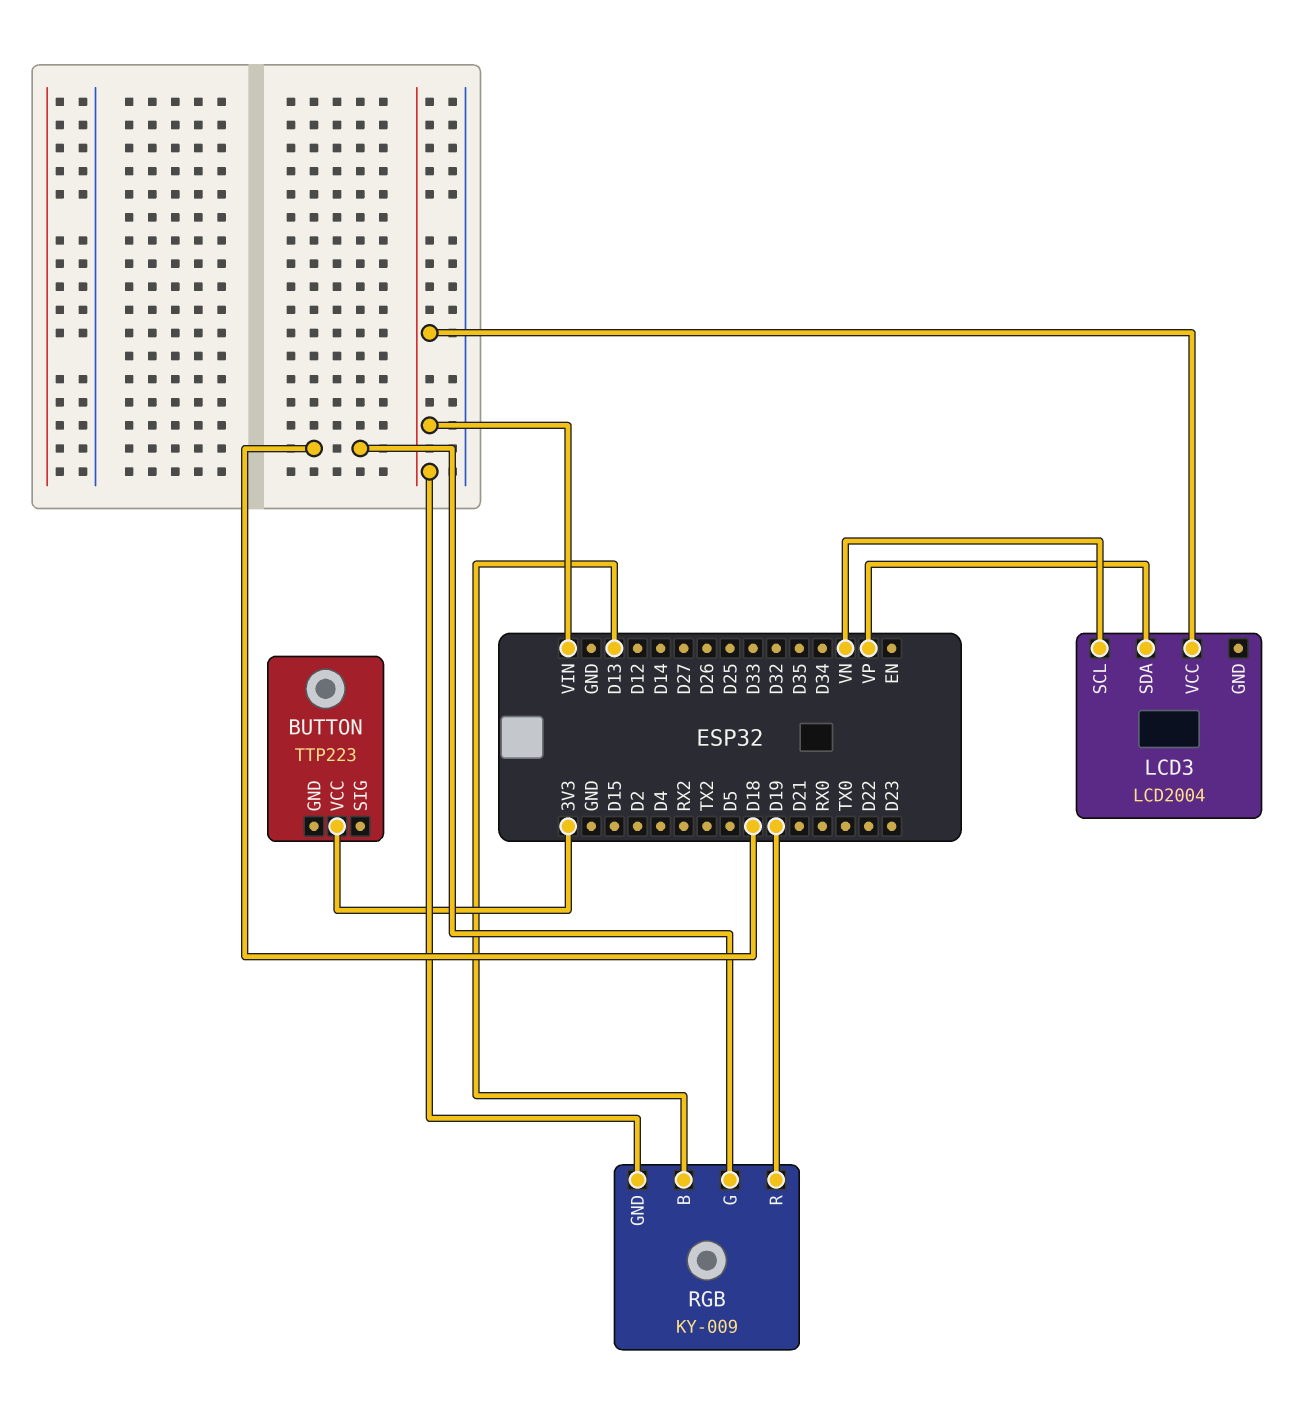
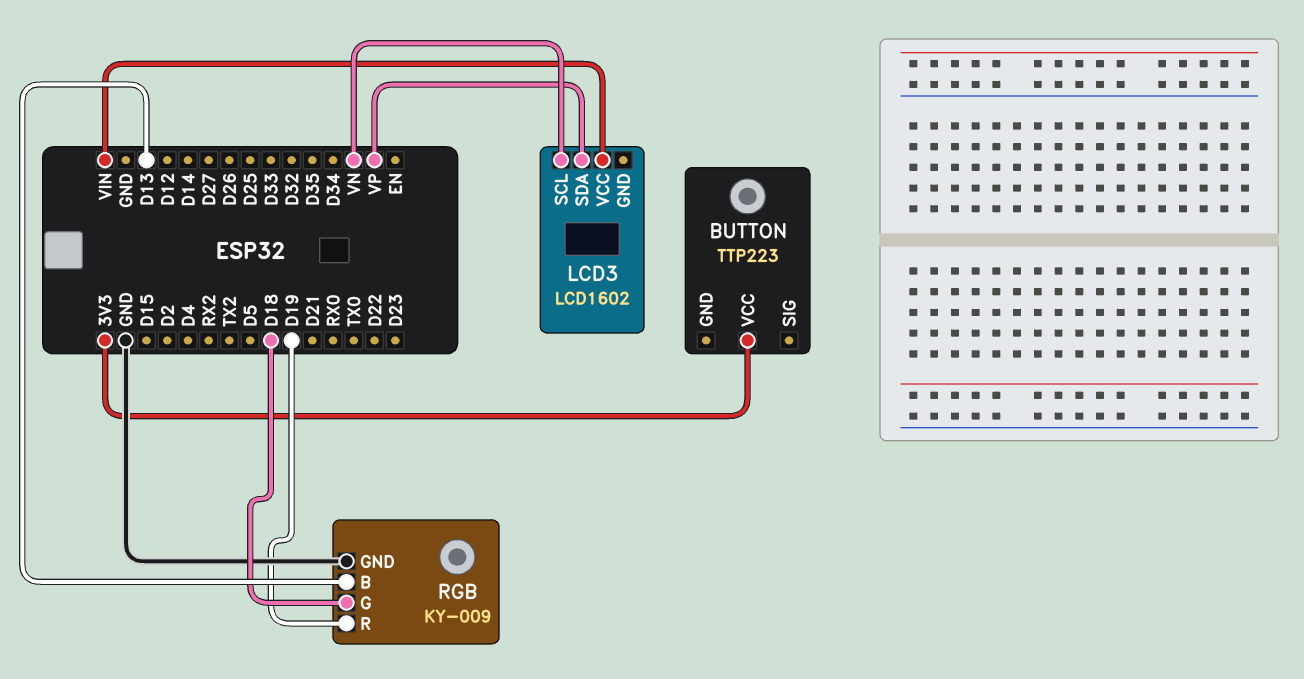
LCD3: LCD2004 -> LCD1602
RGB pin GND: VIN -> GND

